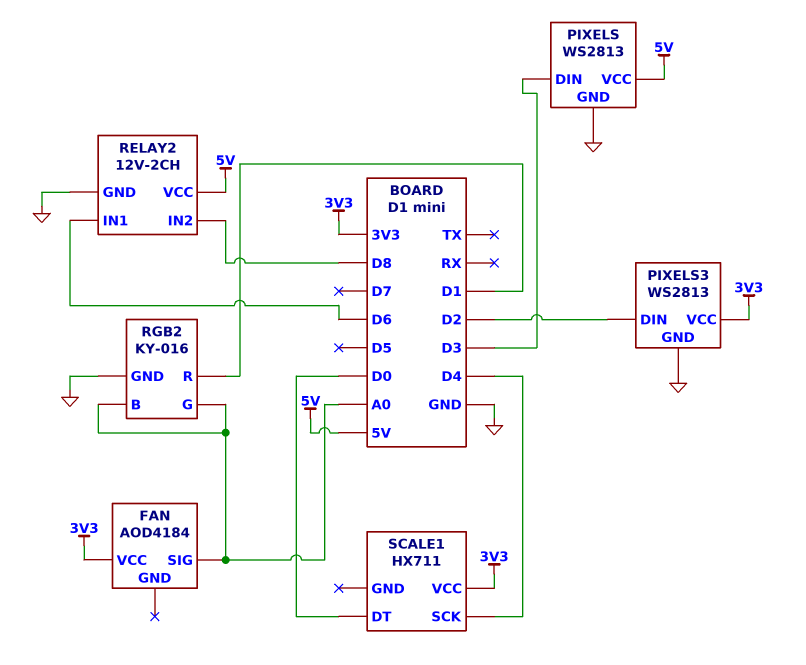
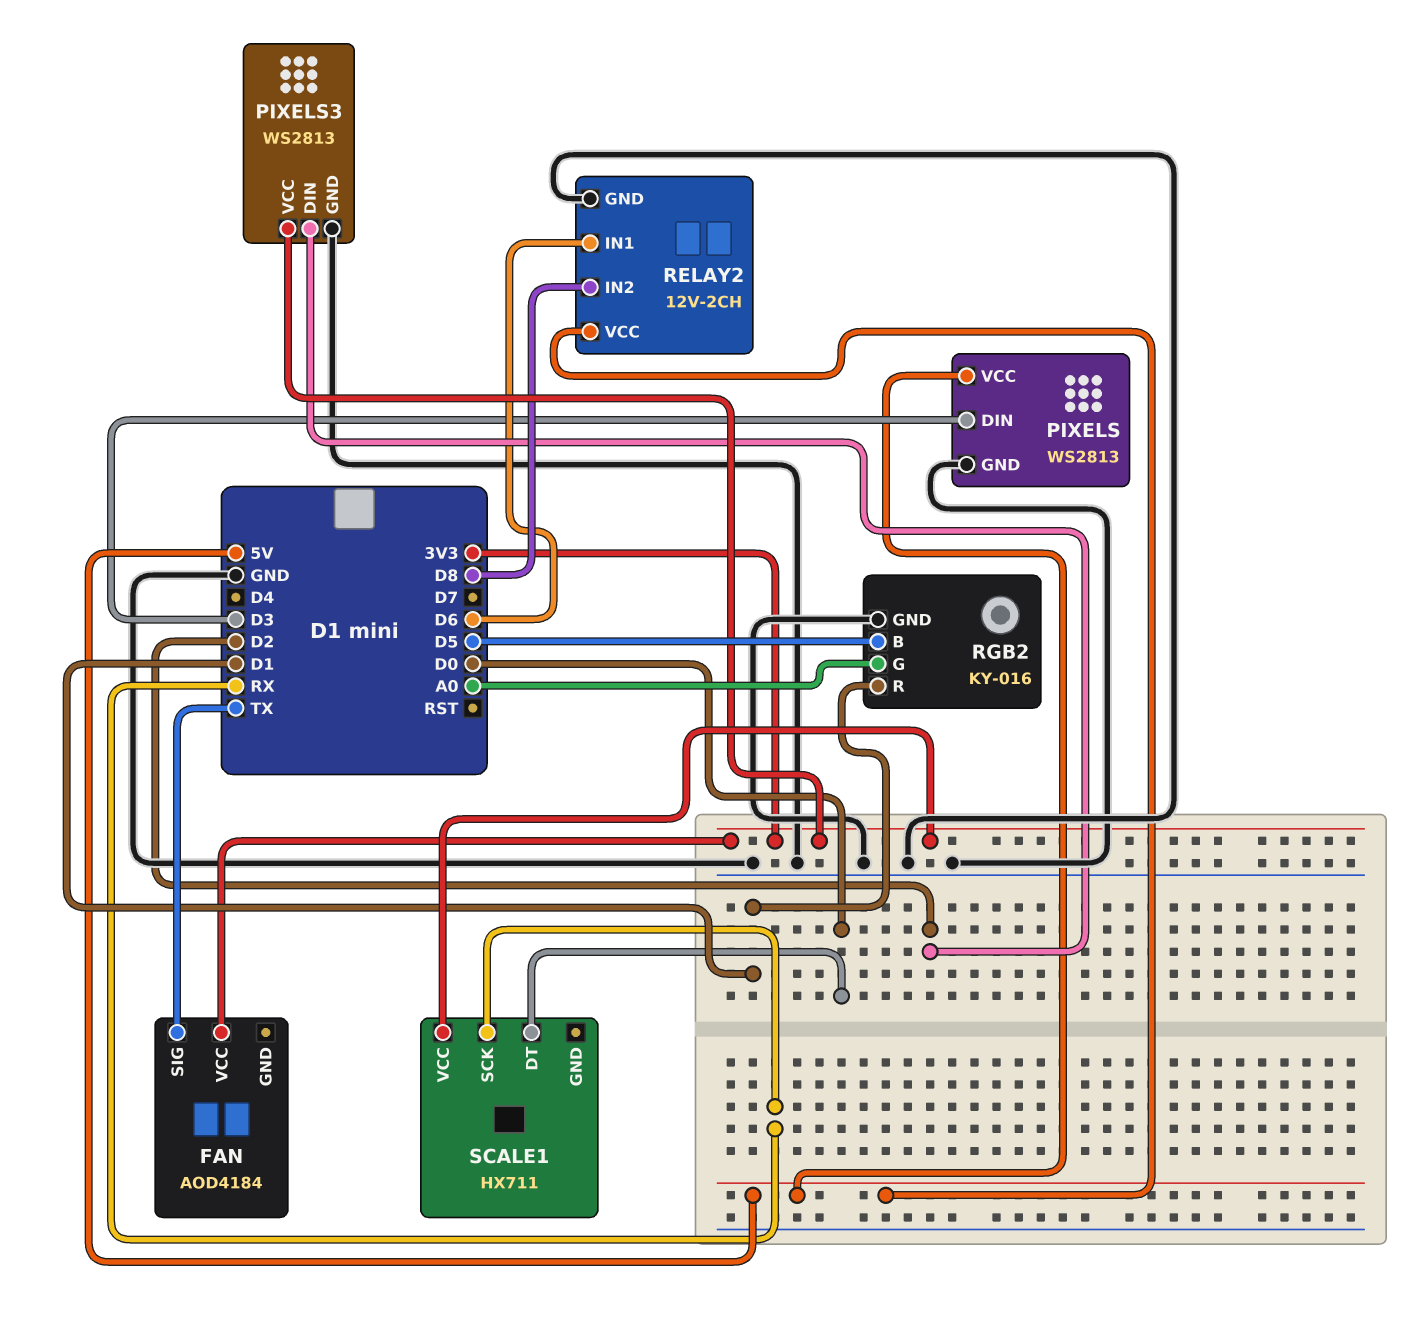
FAN pin SIG: A0 -> TX
RGB2 pin B: A0 -> D5
SCALE1 pin SCK: D4 -> RX

